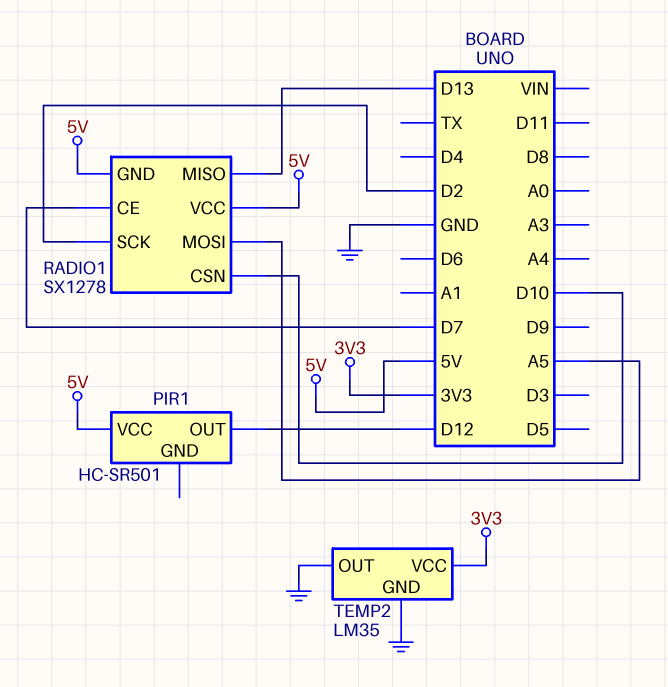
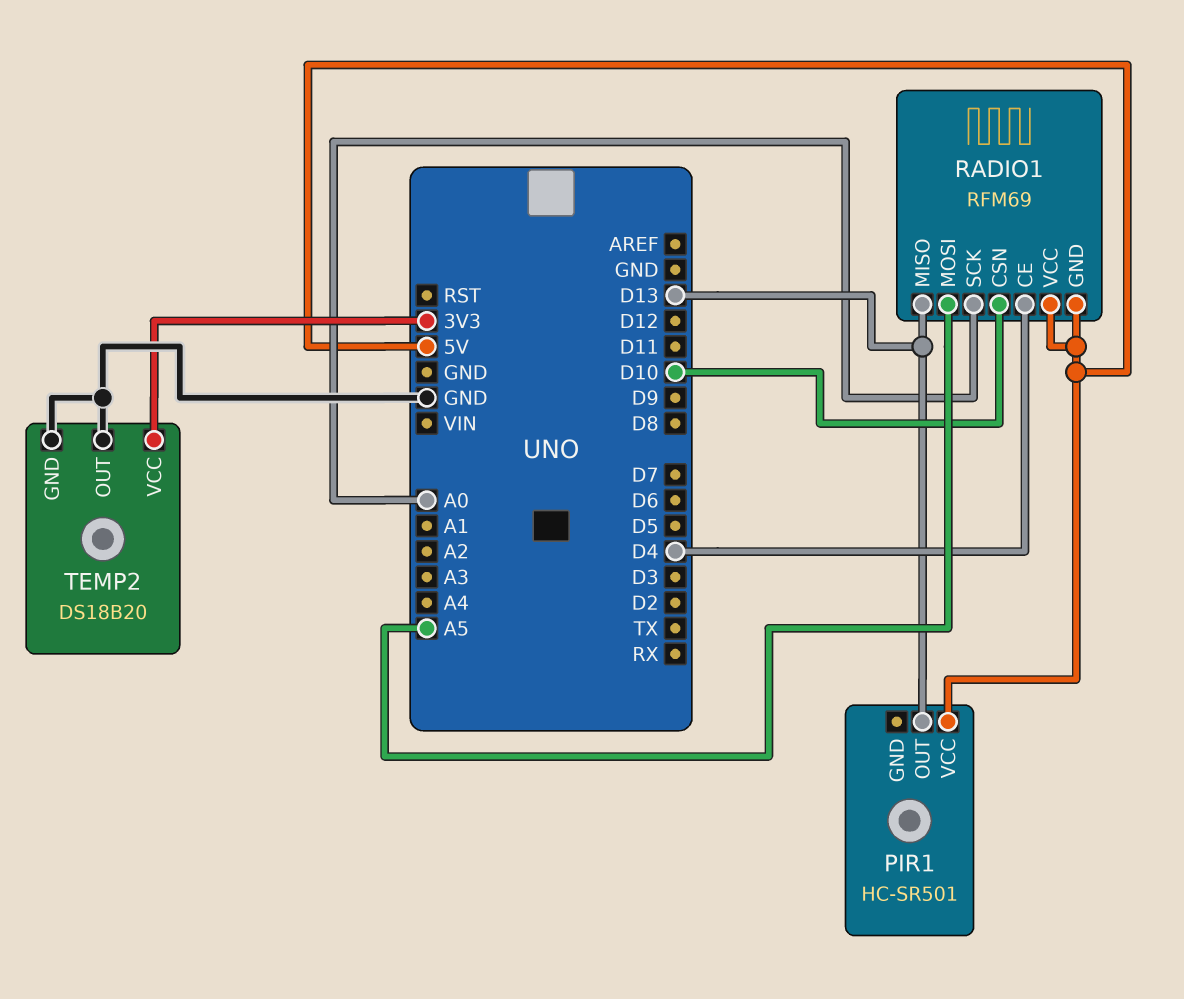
PIR1 pin OUT: D12 -> D13
RADIO1: SX1278 -> RFM69
RADIO1 pin CE: D7 -> D4
RADIO1 pin SCK: D2 -> A0
TEMP2: LM35 -> DS18B20

